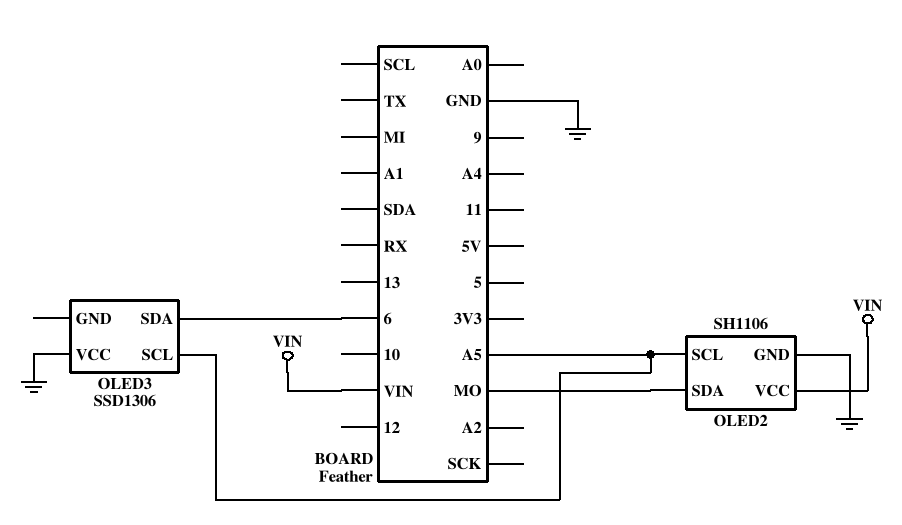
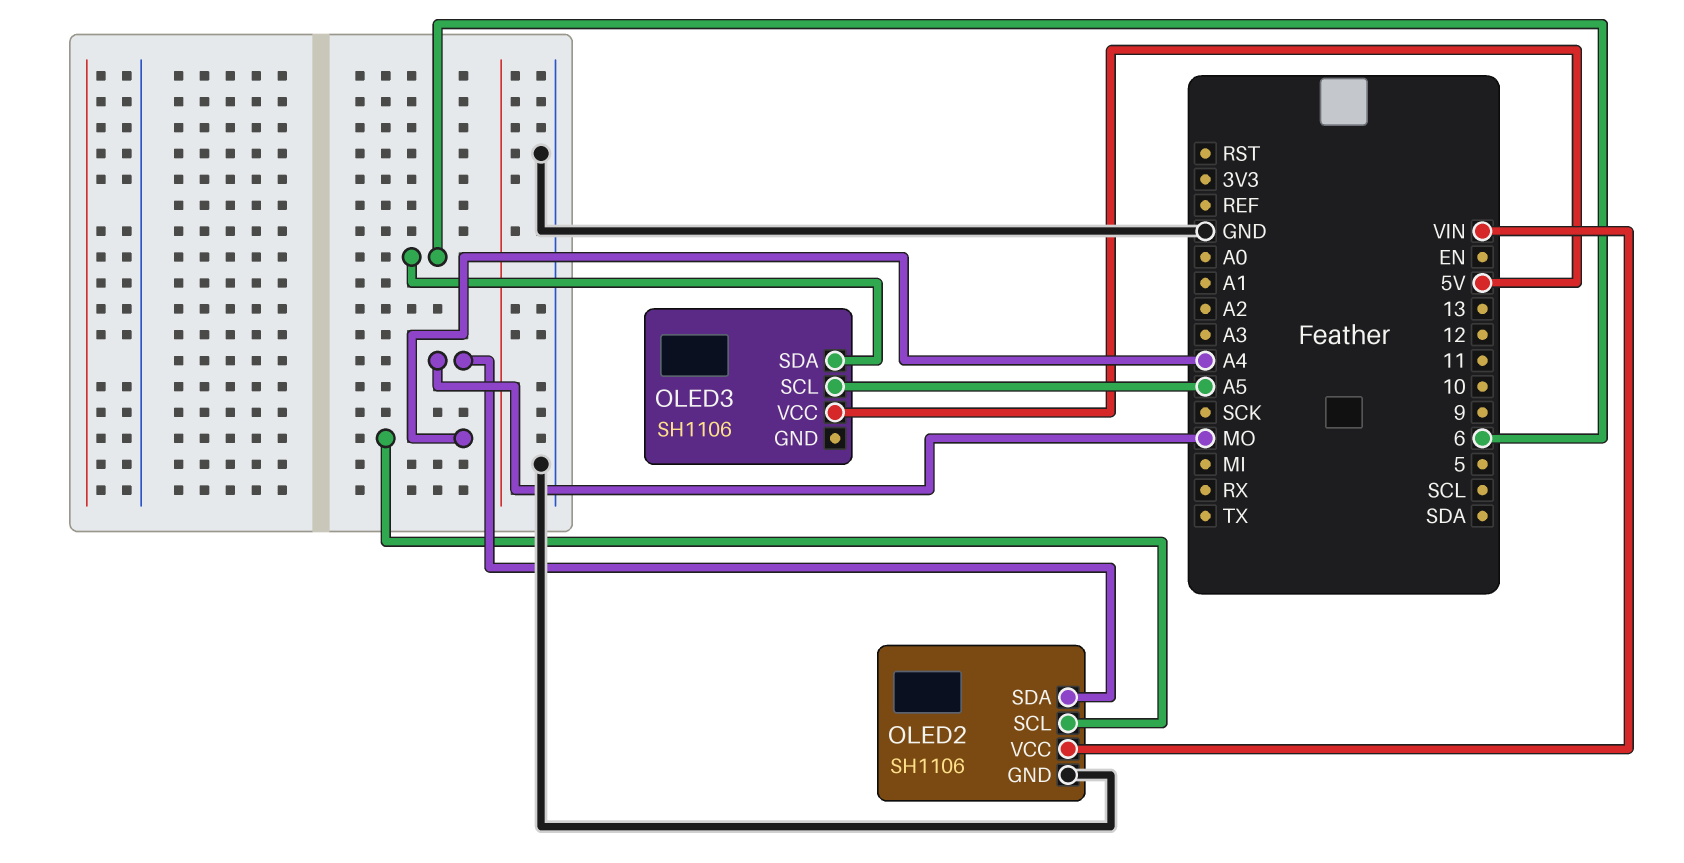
OLED2 pin SCL: A5 -> A4
OLED3: SSD1306 -> SH1106
OLED3 pin VCC: GND -> 5V

